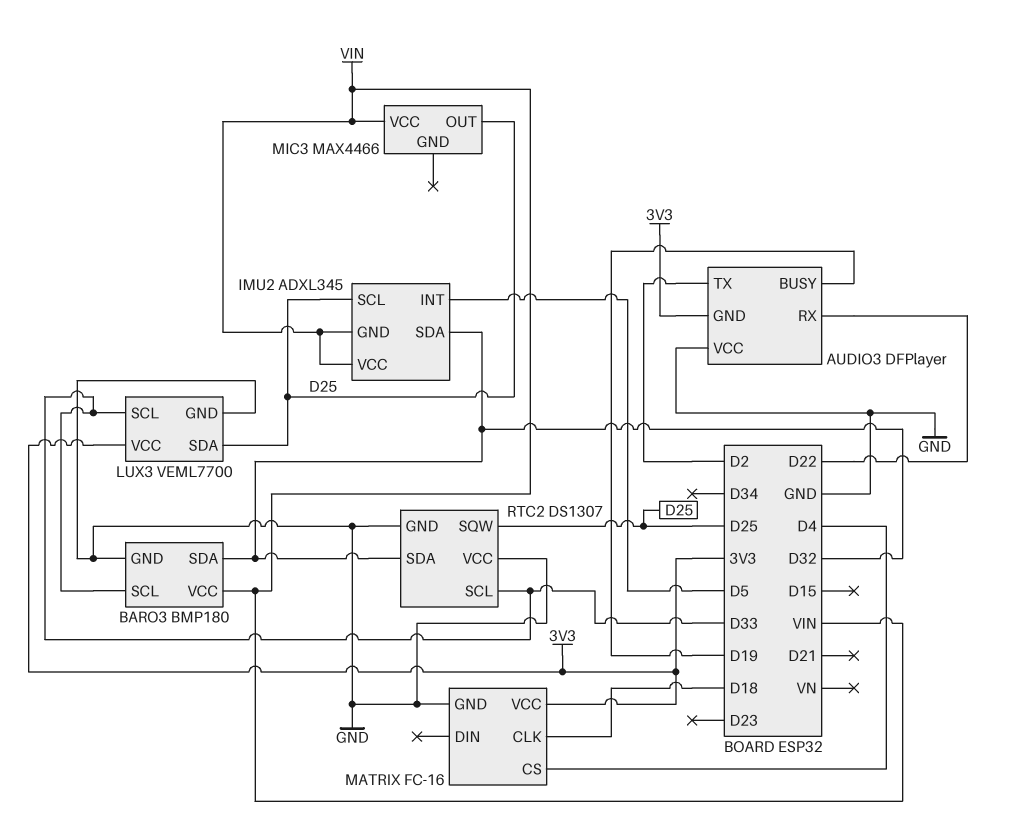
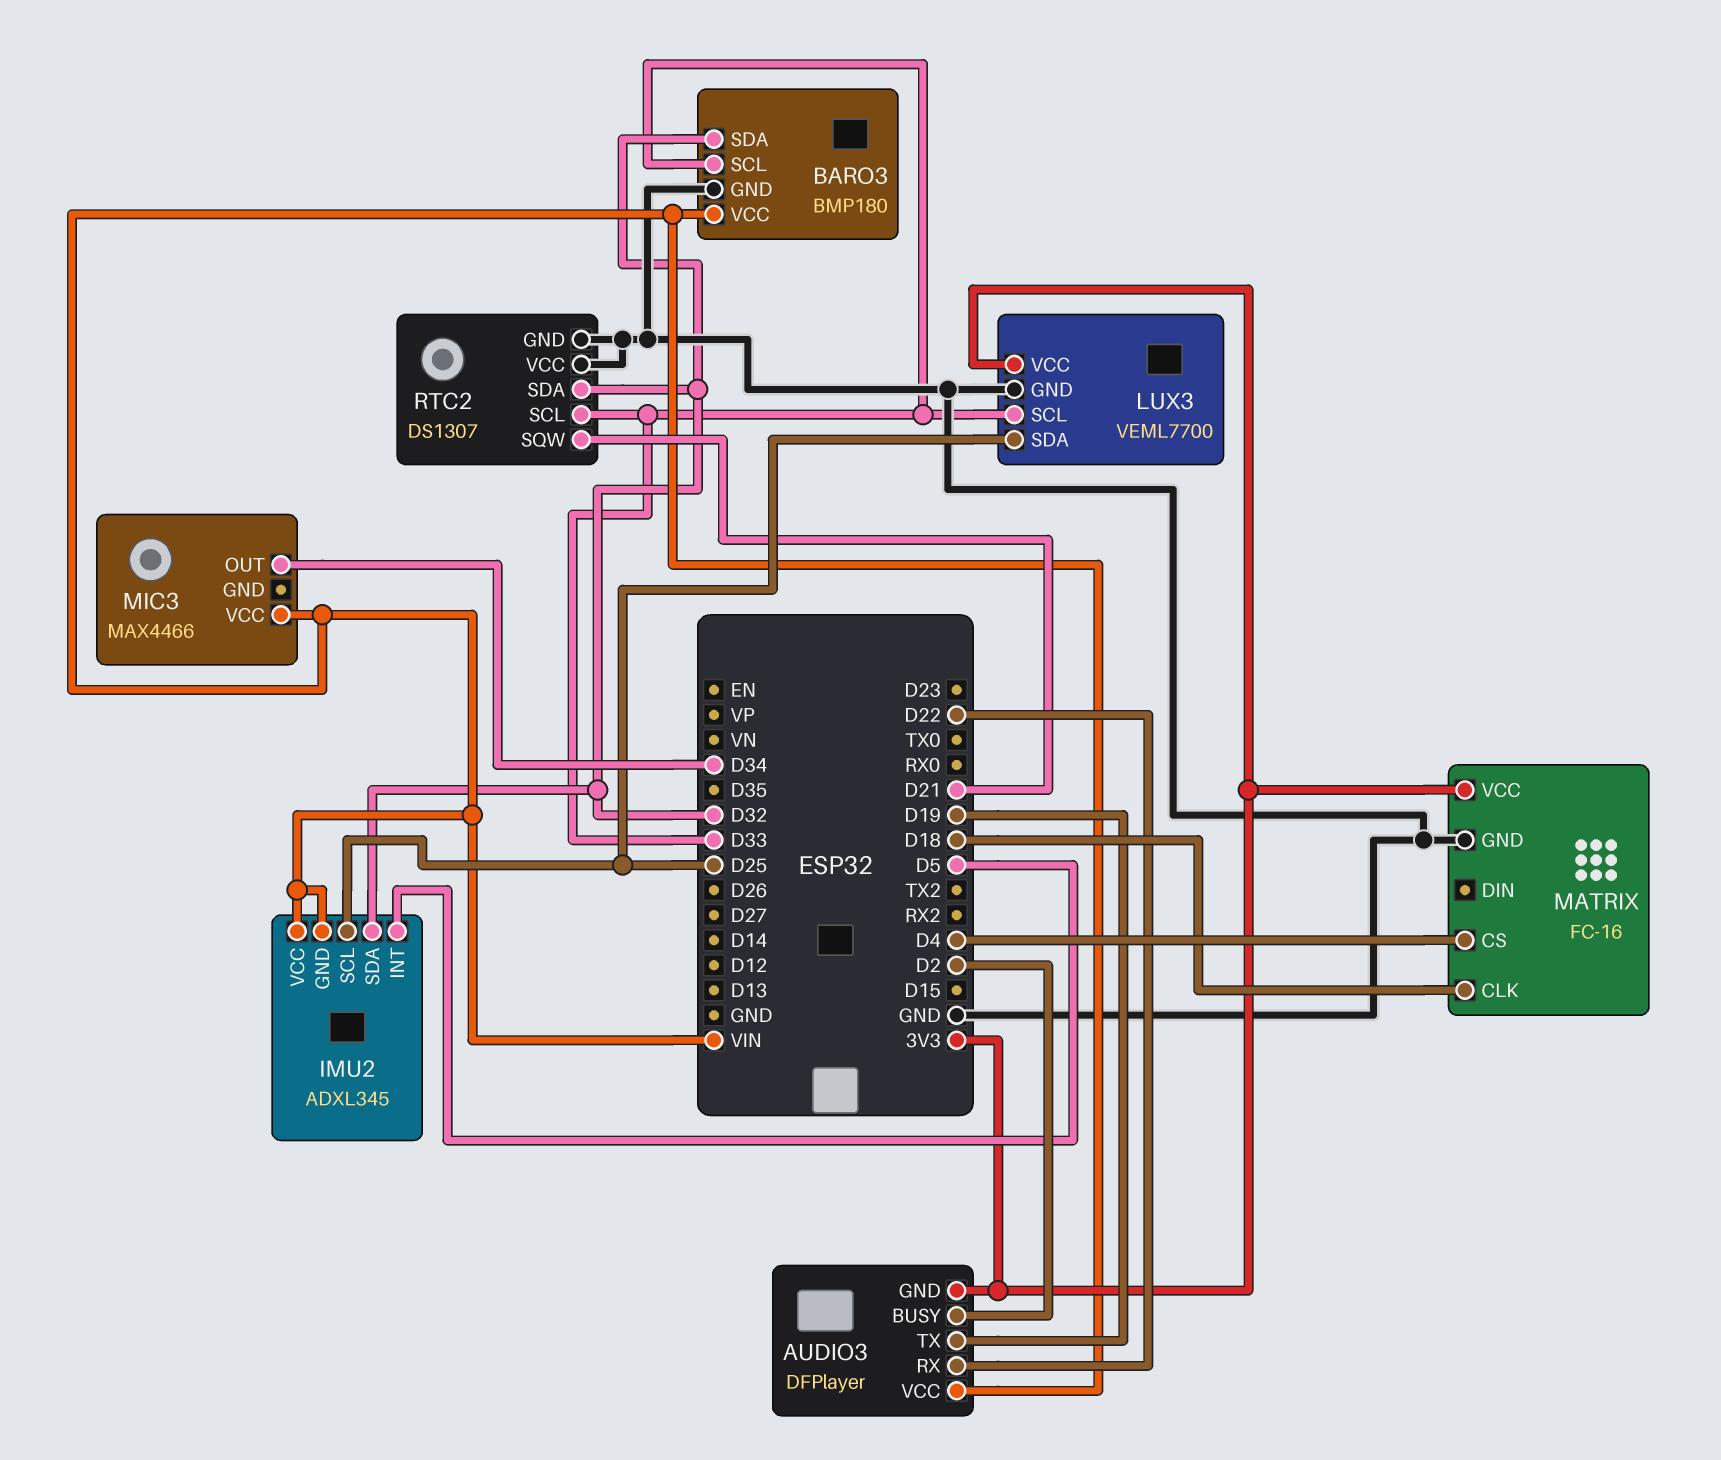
AUDIO3 pin BUSY: D19 -> D2
AUDIO3 pin TX: D2 -> D19
AUDIO3 pin VCC: GND -> VIN
MIC3 pin OUT: D25 -> D34
RTC2 pin SQW: D25 -> D21

